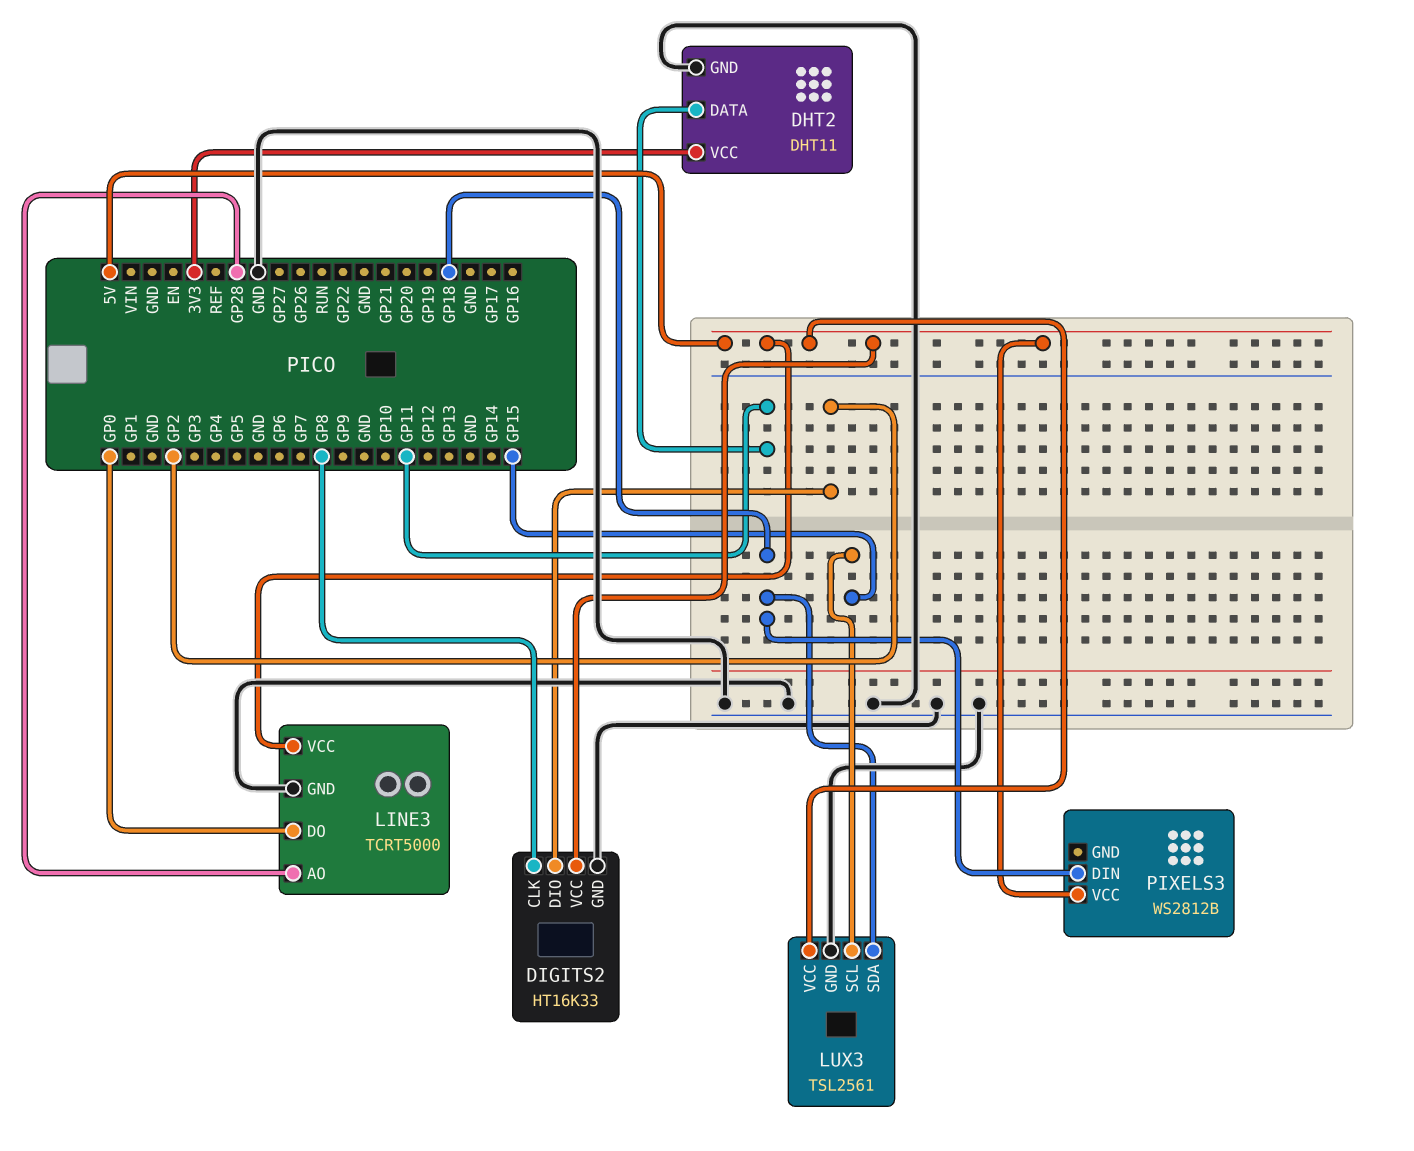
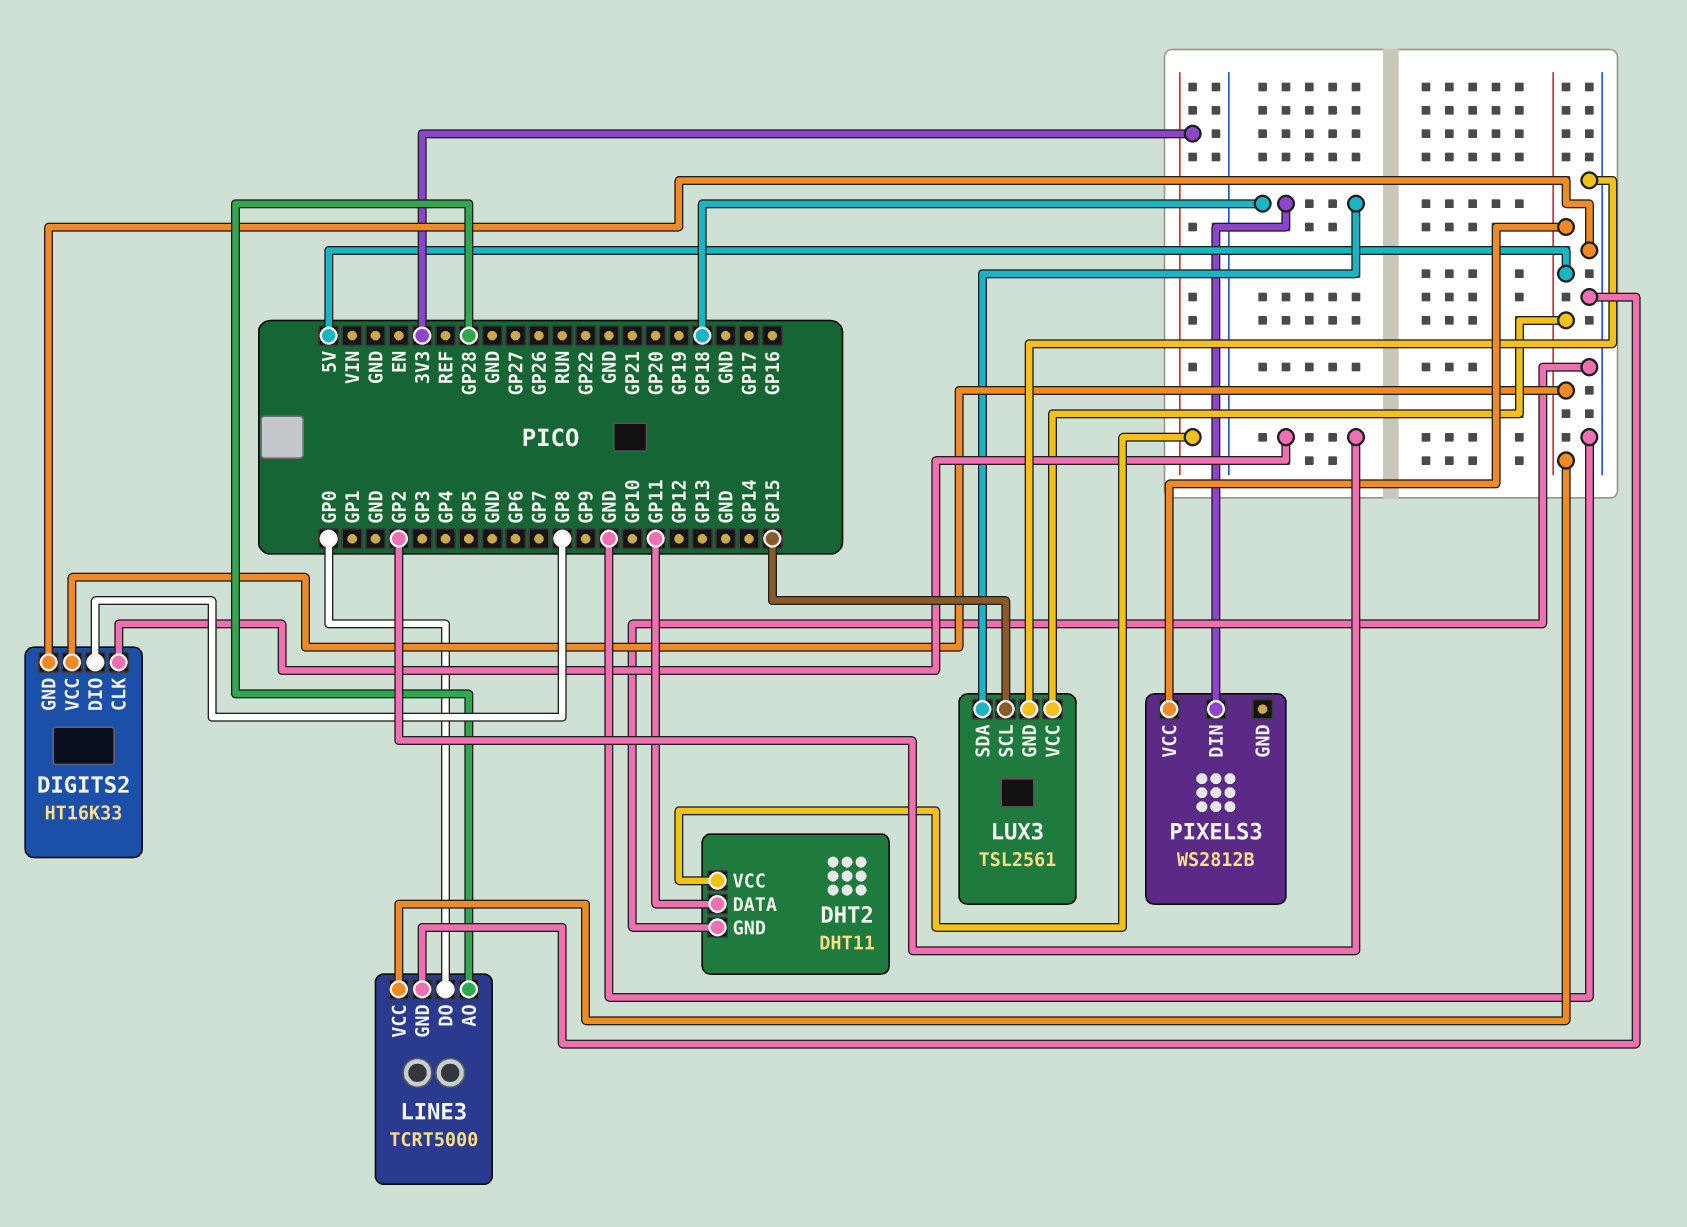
DIGITS2 pin CLK: GP8 -> GP2
DIGITS2 pin DIO: GP2 -> GP8

